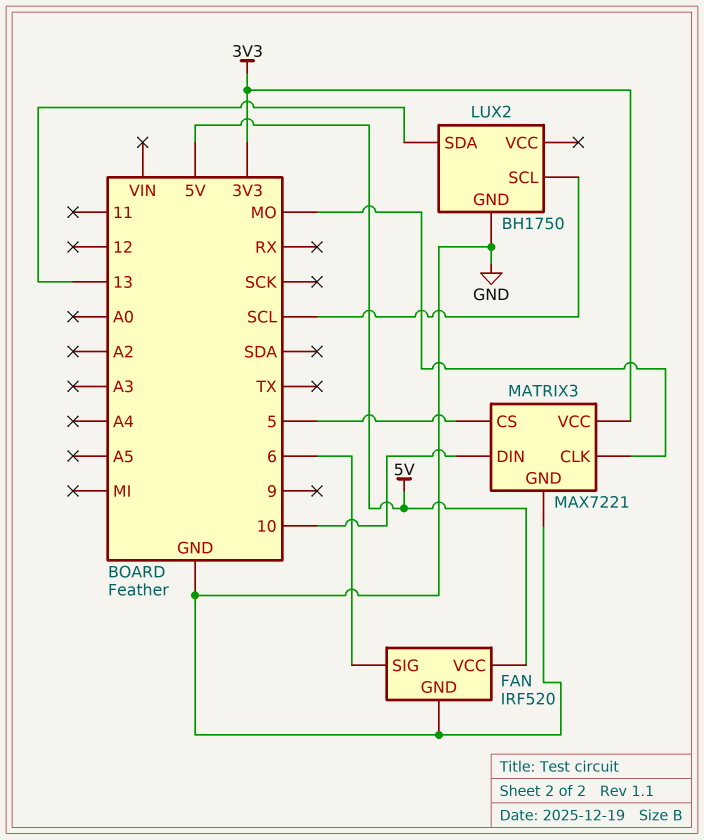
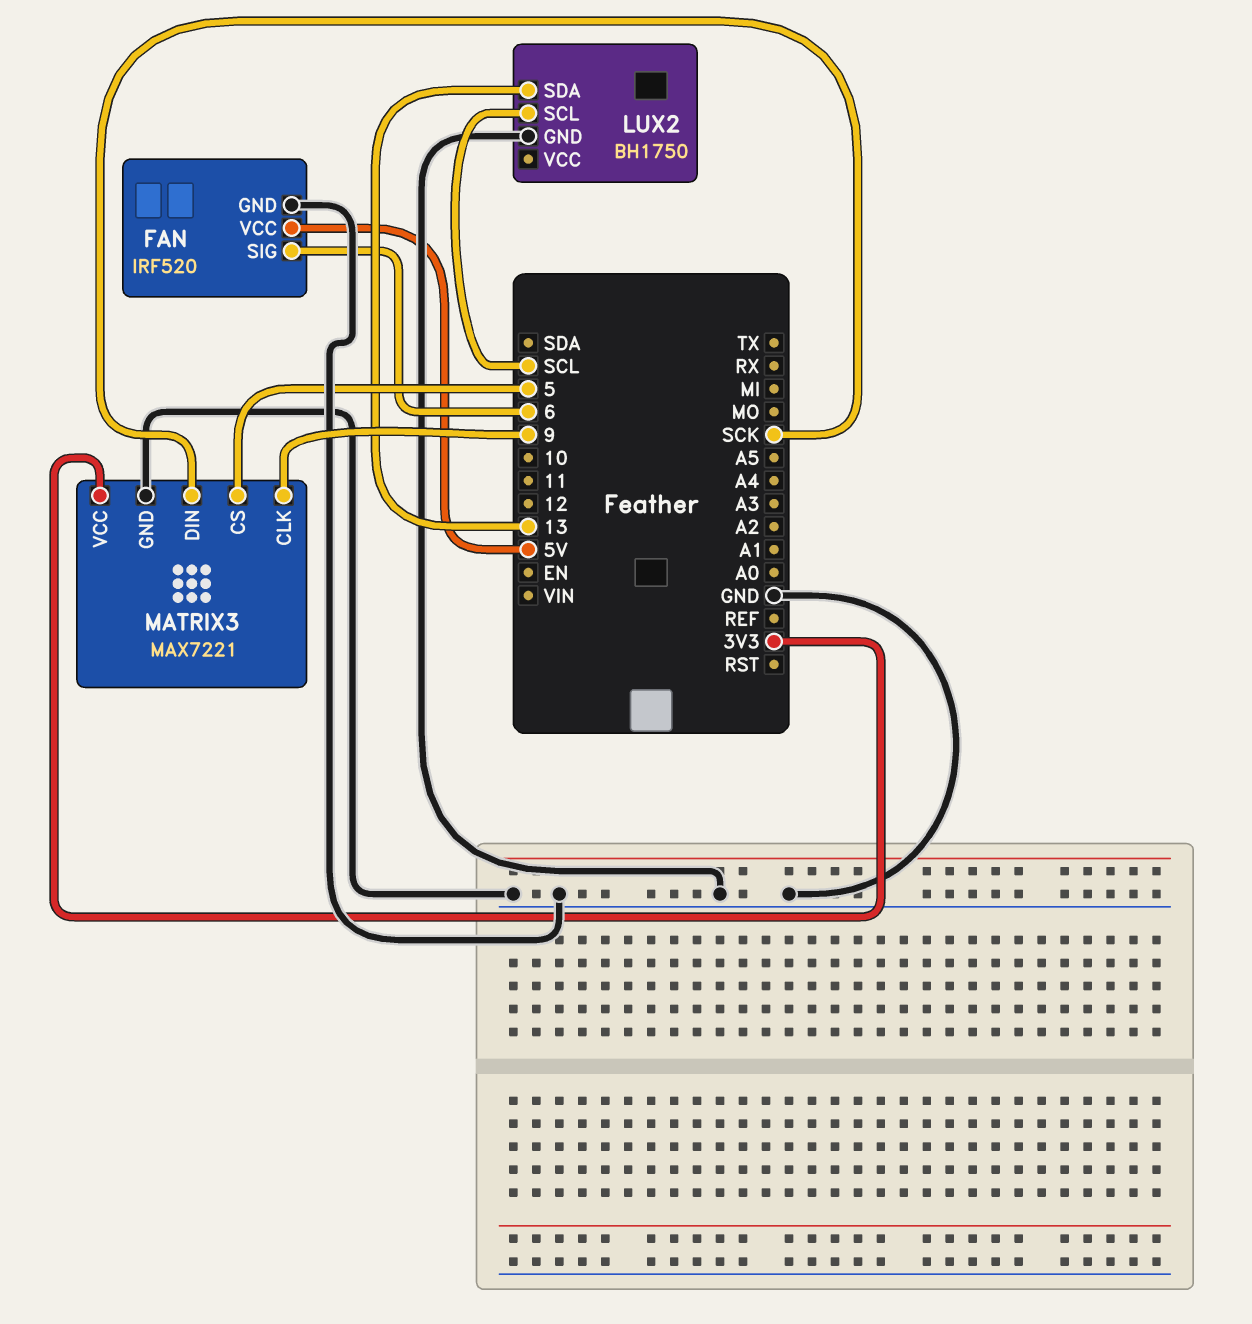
MATRIX3 pin CLK: MO -> 9
MATRIX3 pin DIN: 10 -> SCK

